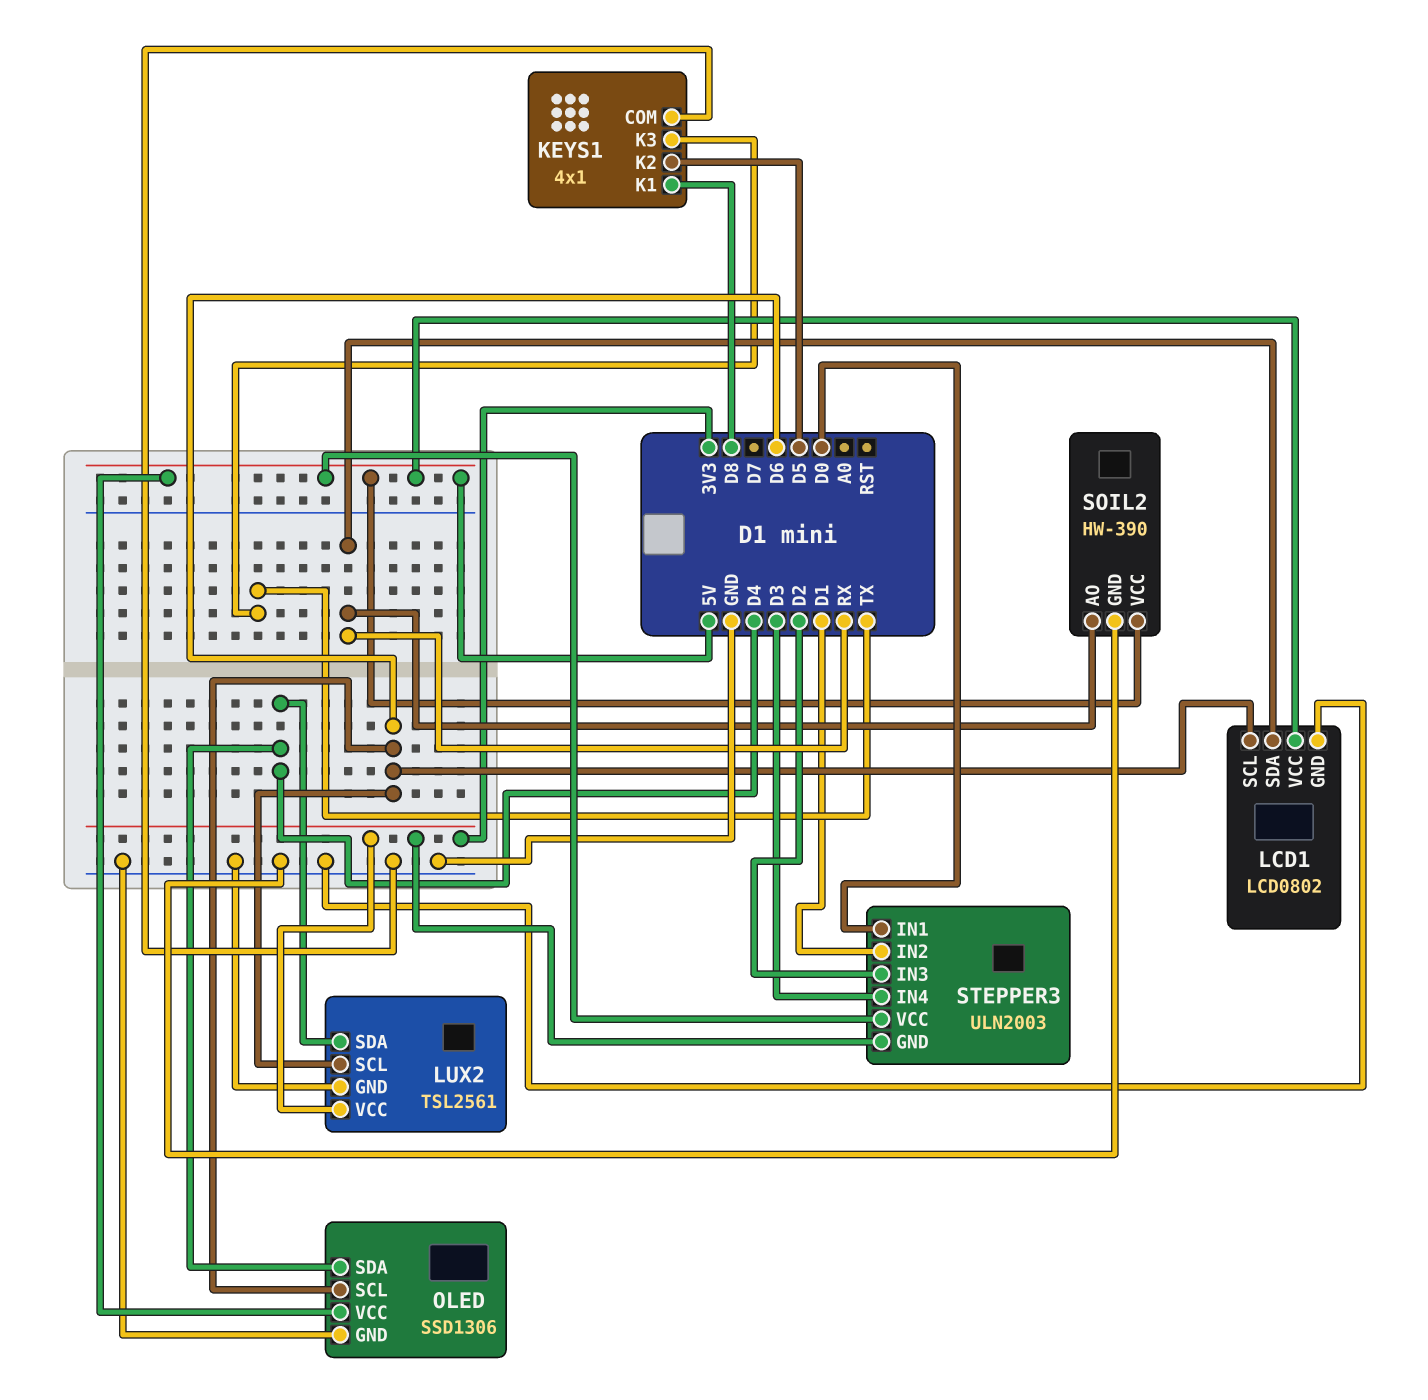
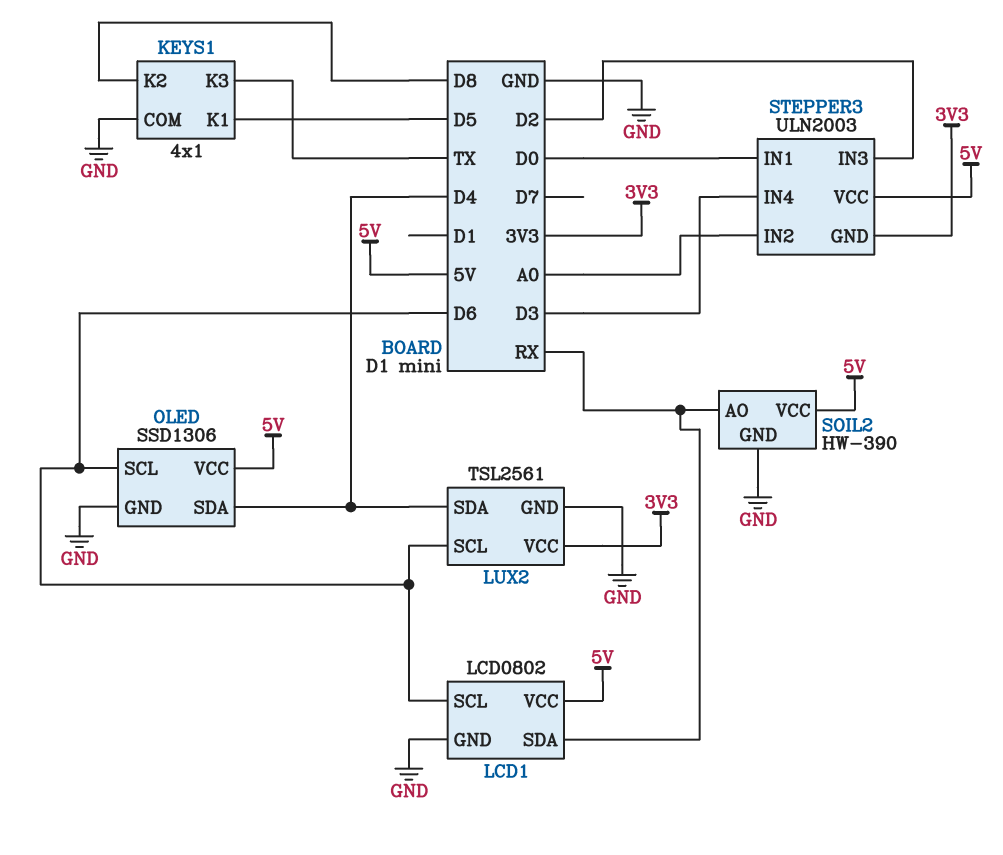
KEYS1 pin K1: D8 -> D5
KEYS1 pin K2: D5 -> D8
STEPPER3 pin IN2: D1 -> A0

